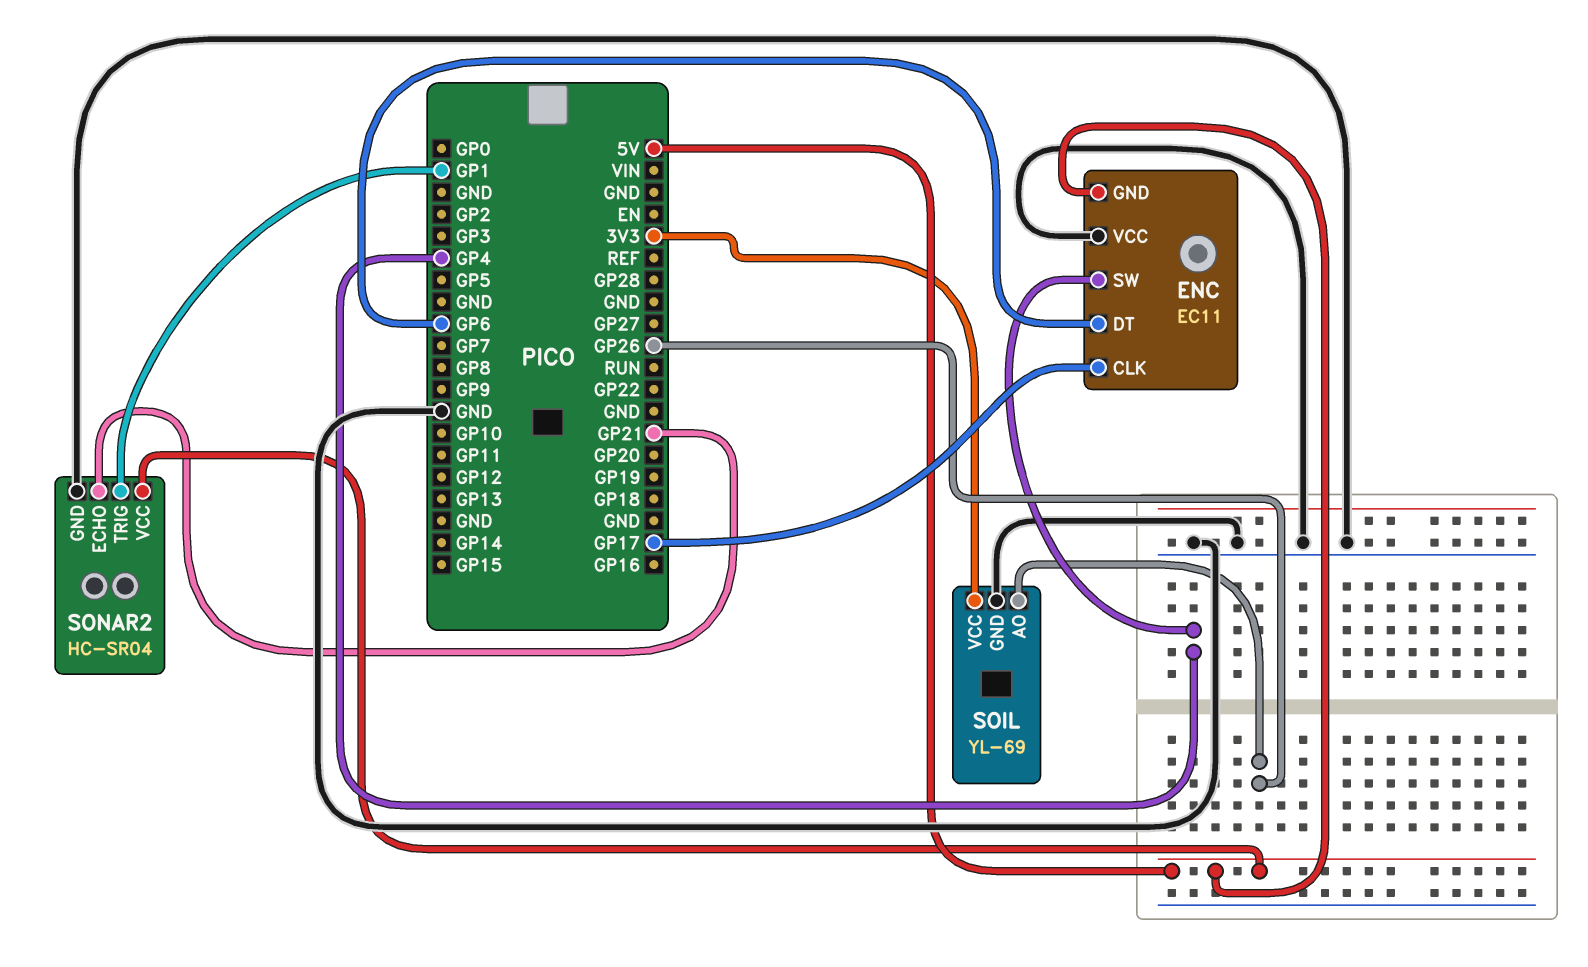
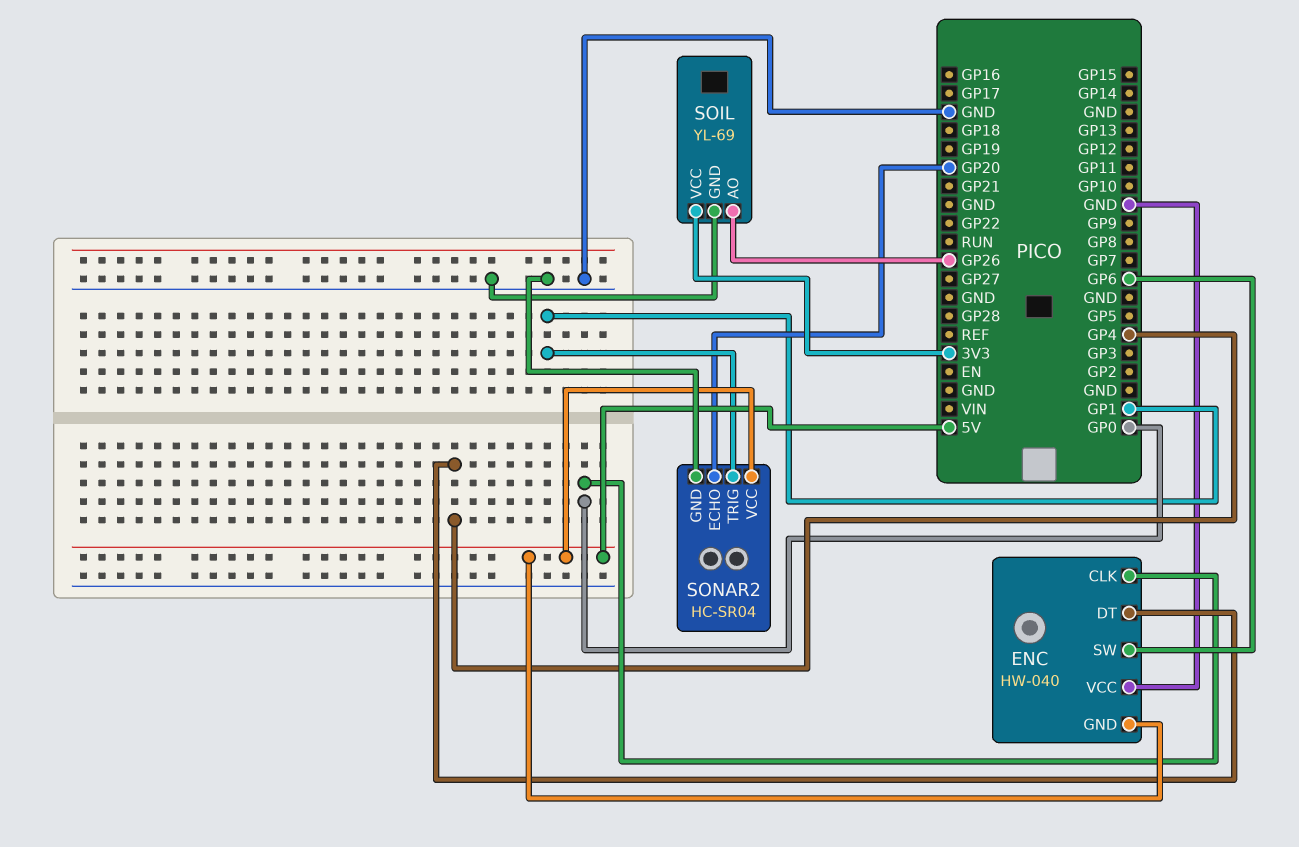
ENC: EC11 -> HW-040
ENC pin CLK: GP17 -> GP0
ENC pin DT: GP6 -> GP4
ENC pin SW: GP4 -> GP6
SONAR2 pin ECHO: GP21 -> GP20

